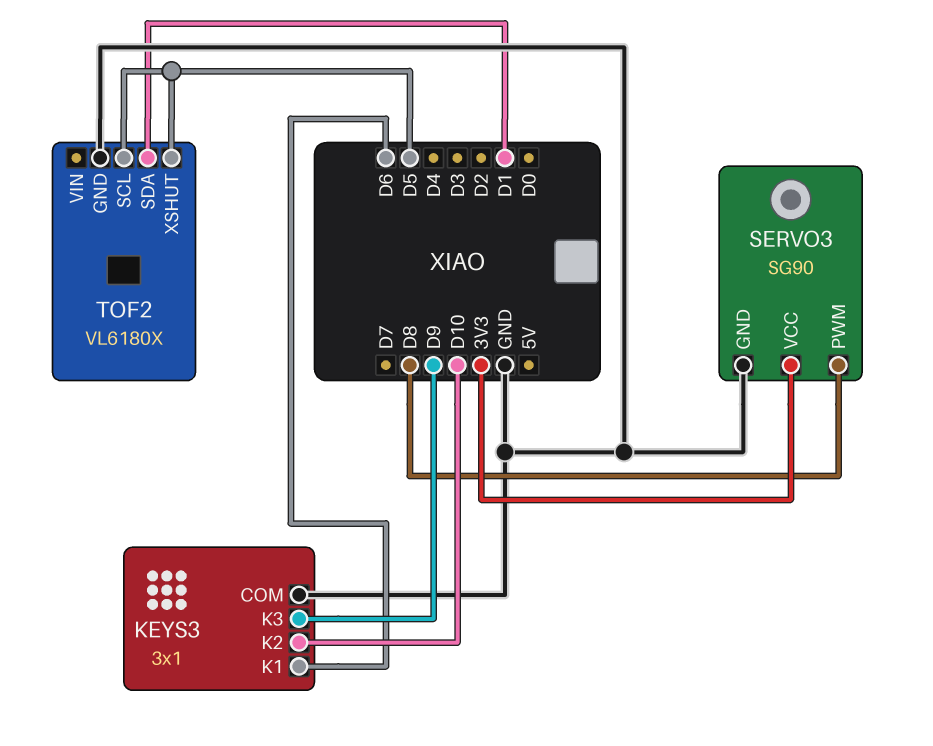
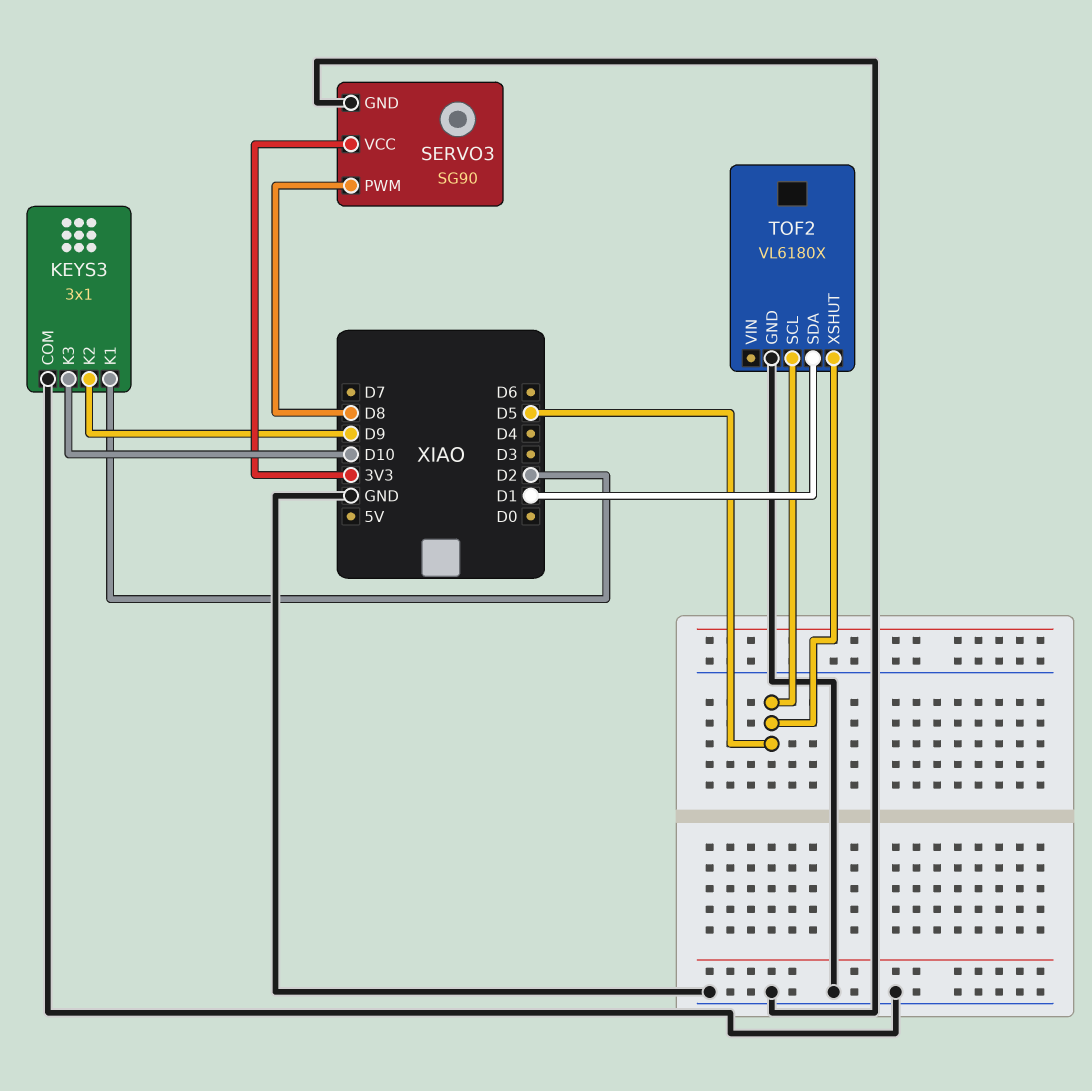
KEYS3 pin K1: D6 -> D2
KEYS3 pin K2: D10 -> D9
KEYS3 pin K3: D9 -> D10

